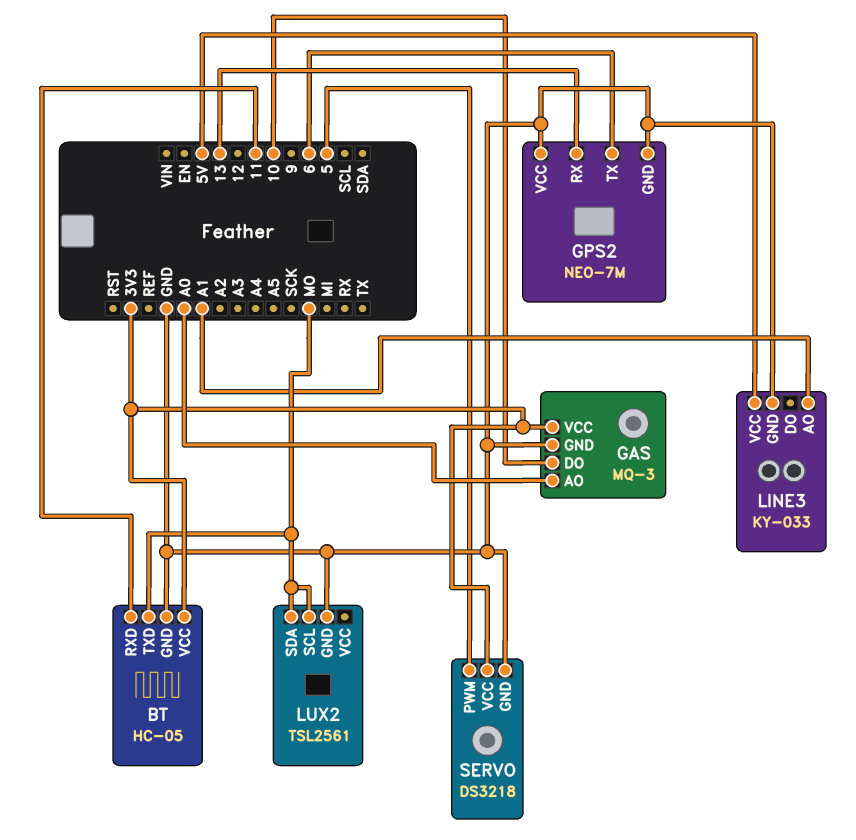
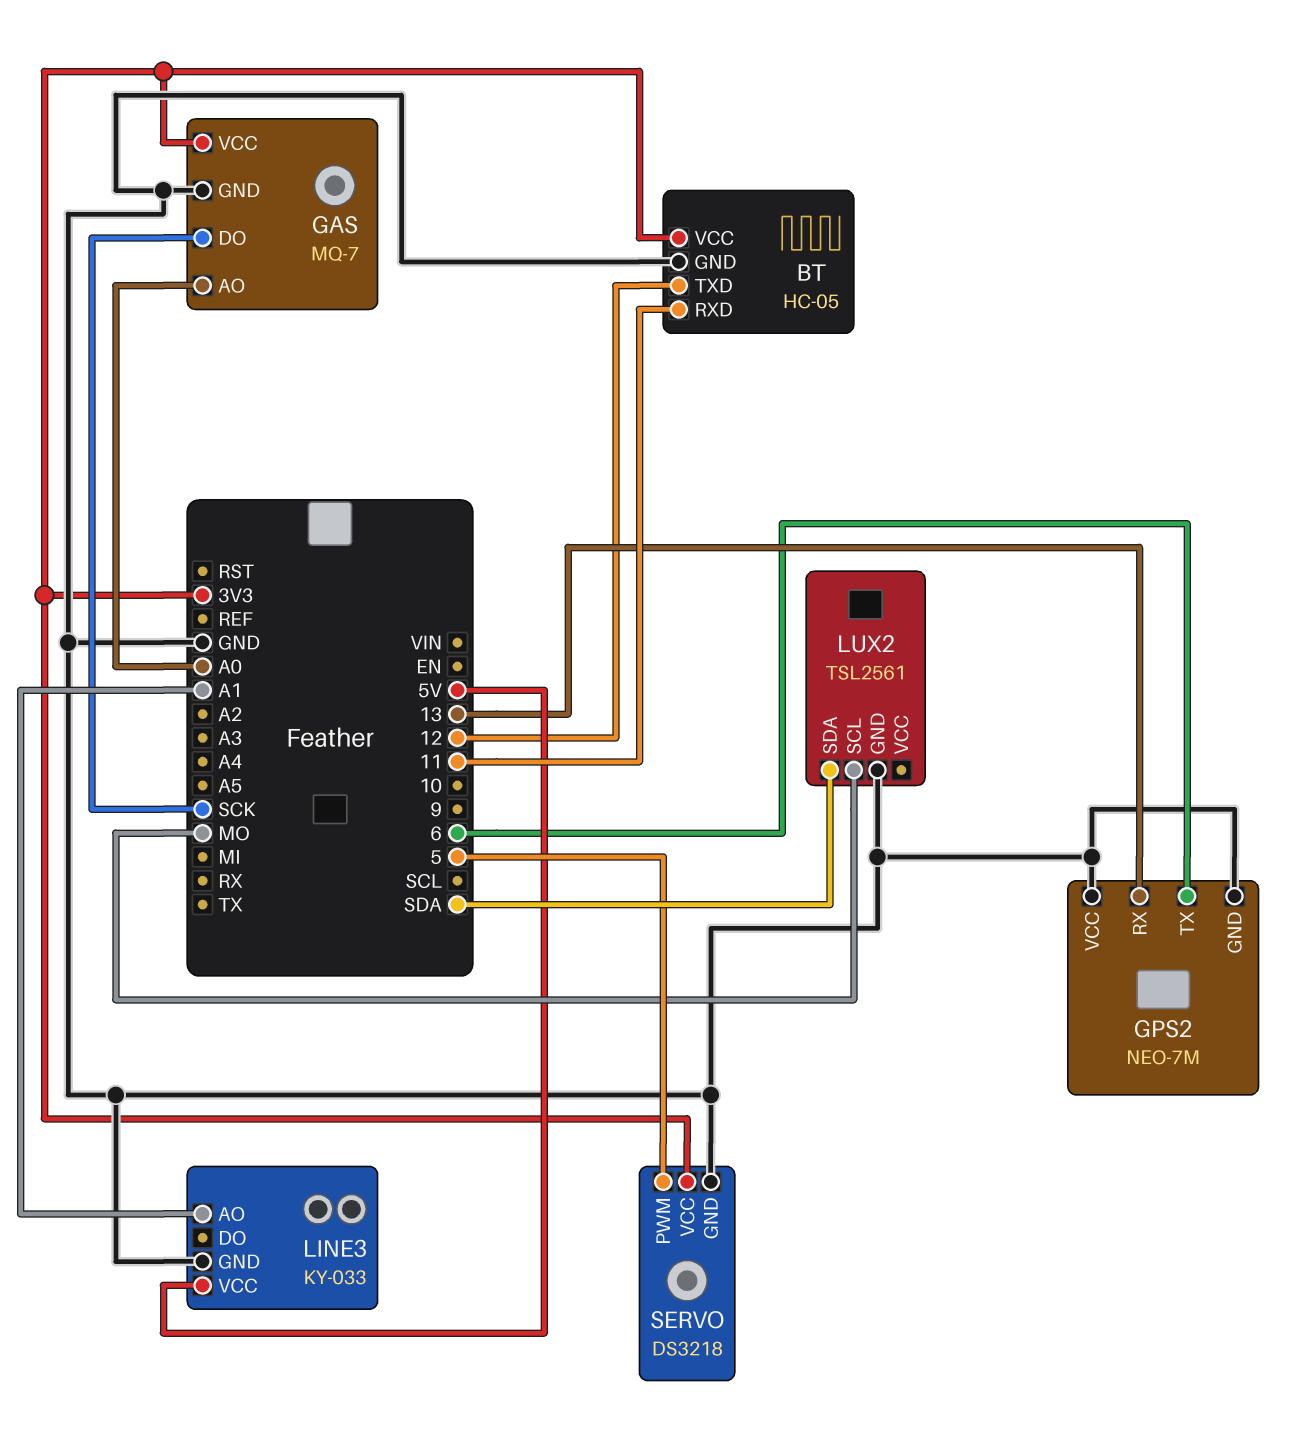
BT pin TXD: MO -> 12
GAS: MQ-3 -> MQ-7
GAS pin DO: 10 -> SCK
LUX2 pin SDA: MO -> SDA

